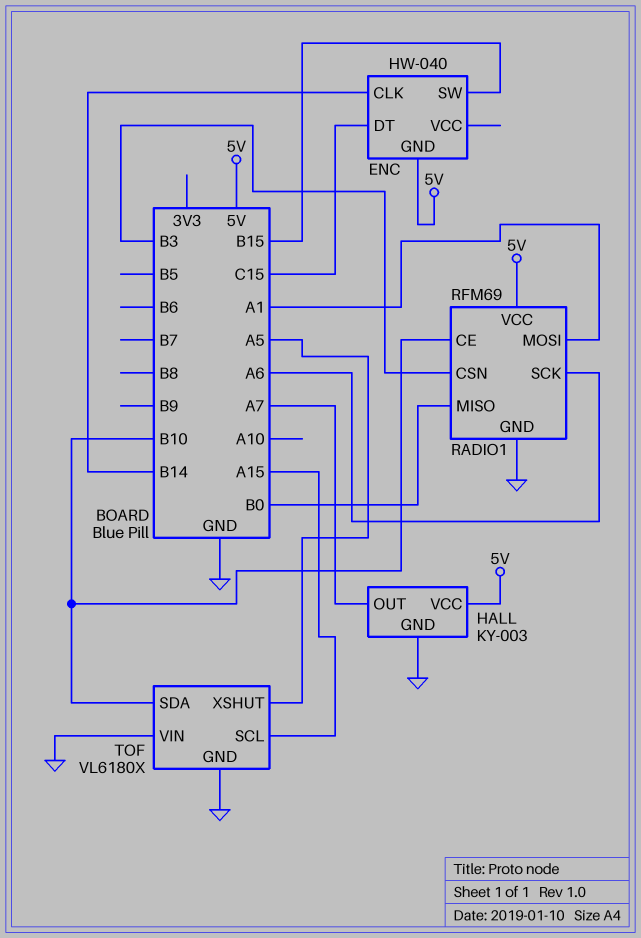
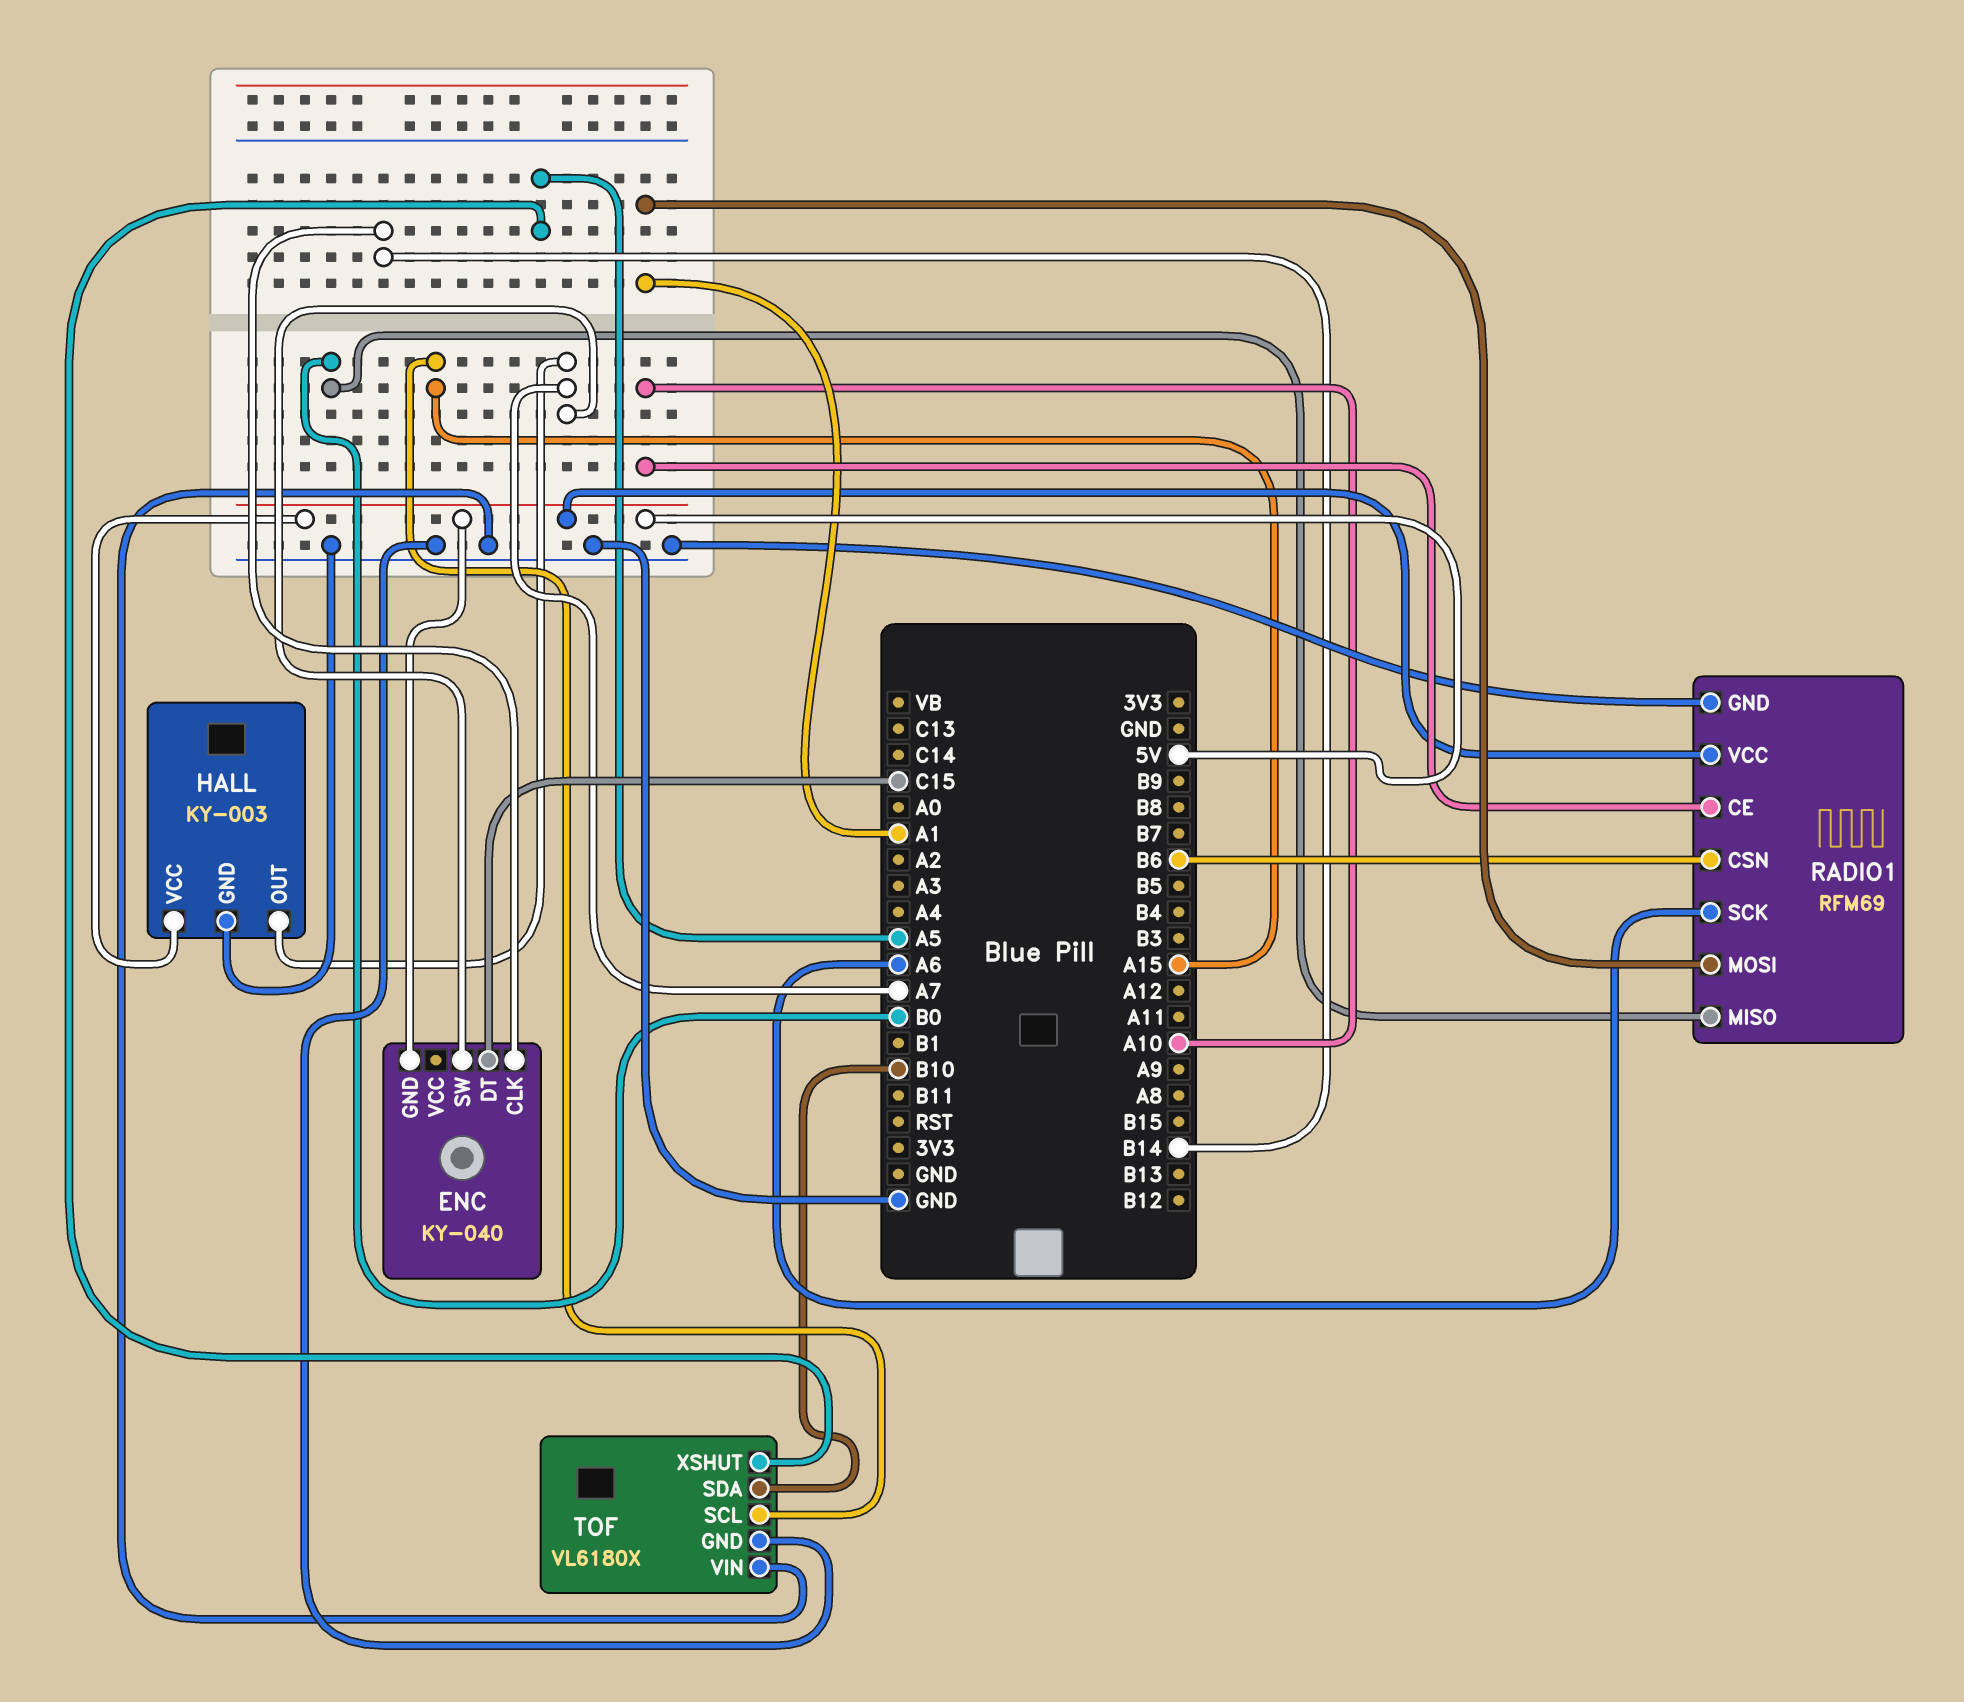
ENC: HW-040 -> KY-040
ENC pin SW: B15 -> A7
RADIO1 pin CE: B10 -> A10
RADIO1 pin CSN: B3 -> B6

